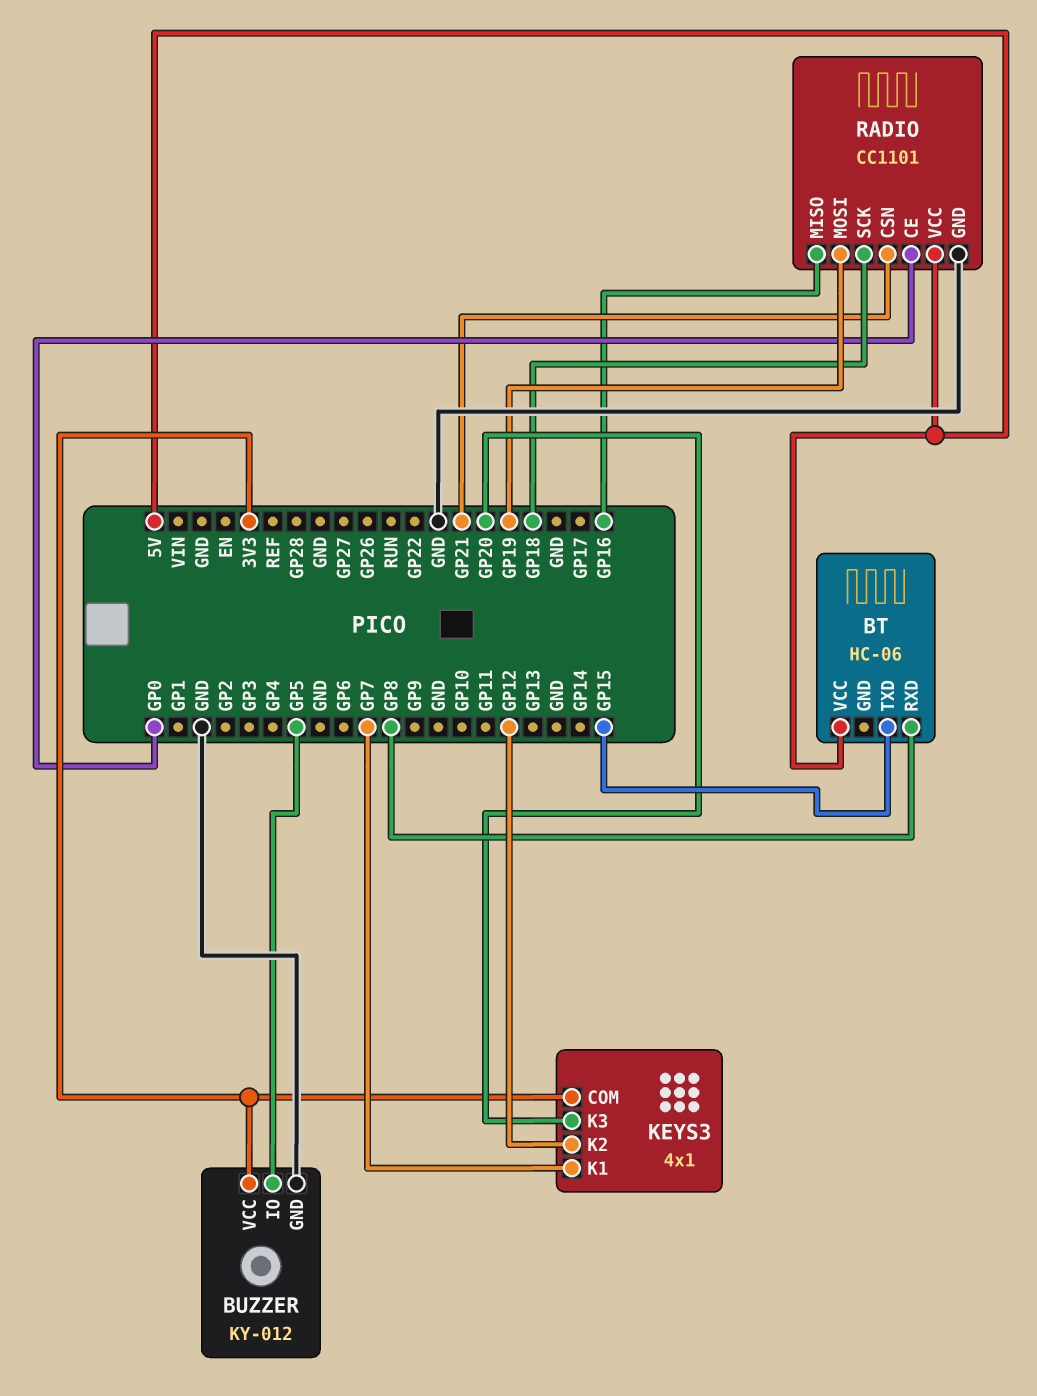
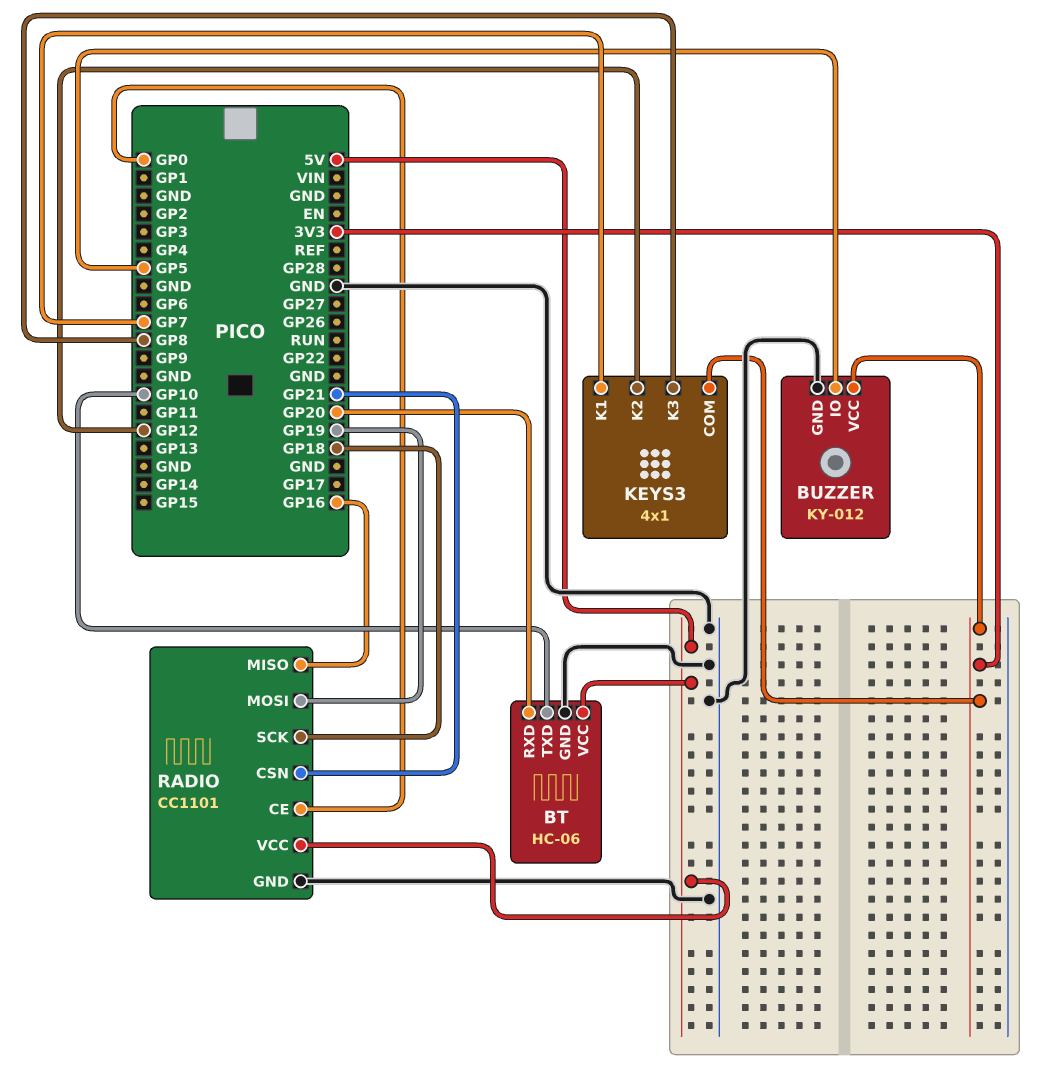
BT pin GND: none -> GND
BT pin RXD: GP8 -> GP20
BT pin TXD: GP15 -> GP10
KEYS3 pin K3: GP20 -> GP8

